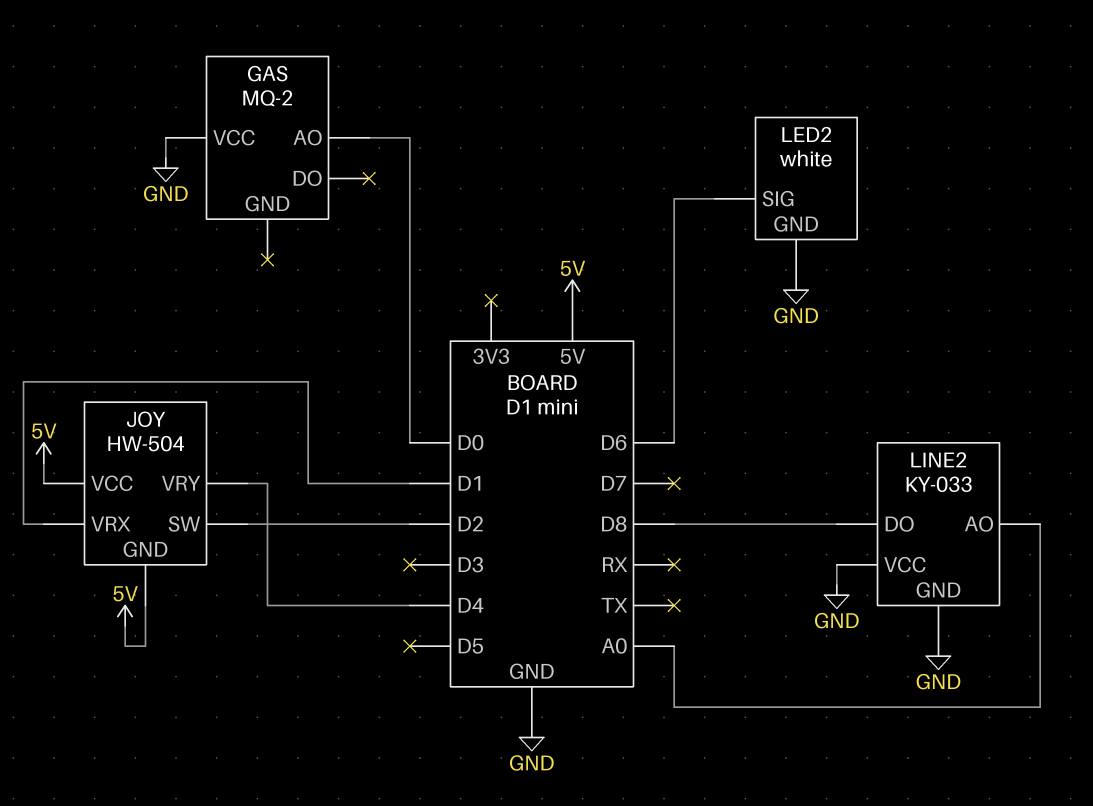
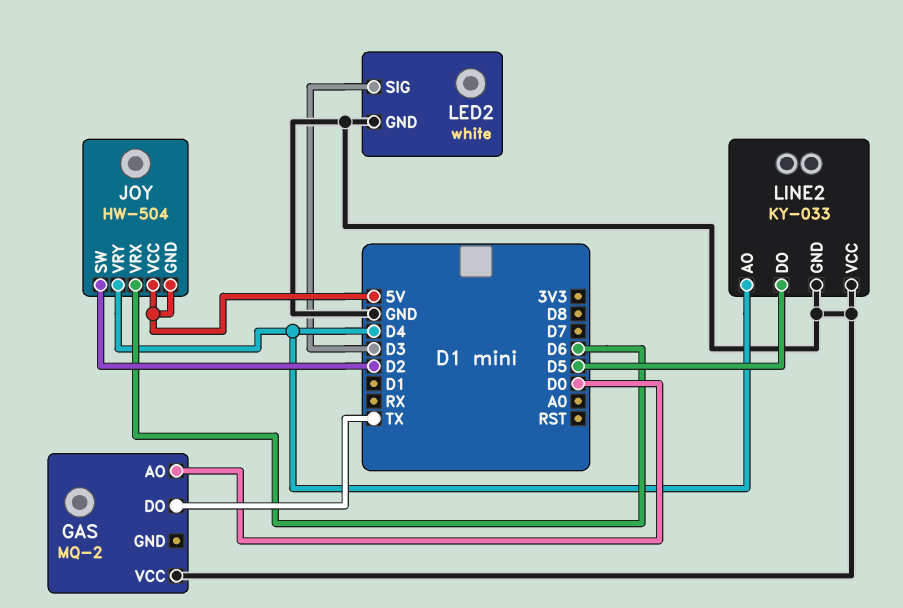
GAS pin DO: none -> TX
JOY pin VRX: D1 -> D6
LED2 pin SIG: D6 -> D3
LINE2 pin AO: A0 -> D4
LINE2 pin DO: D8 -> D5

